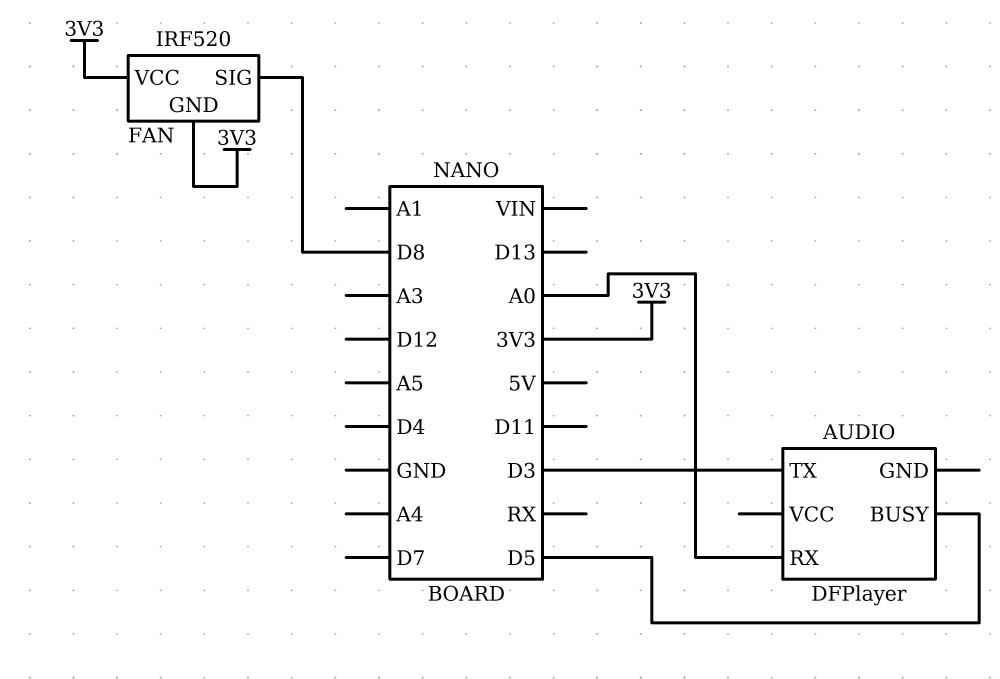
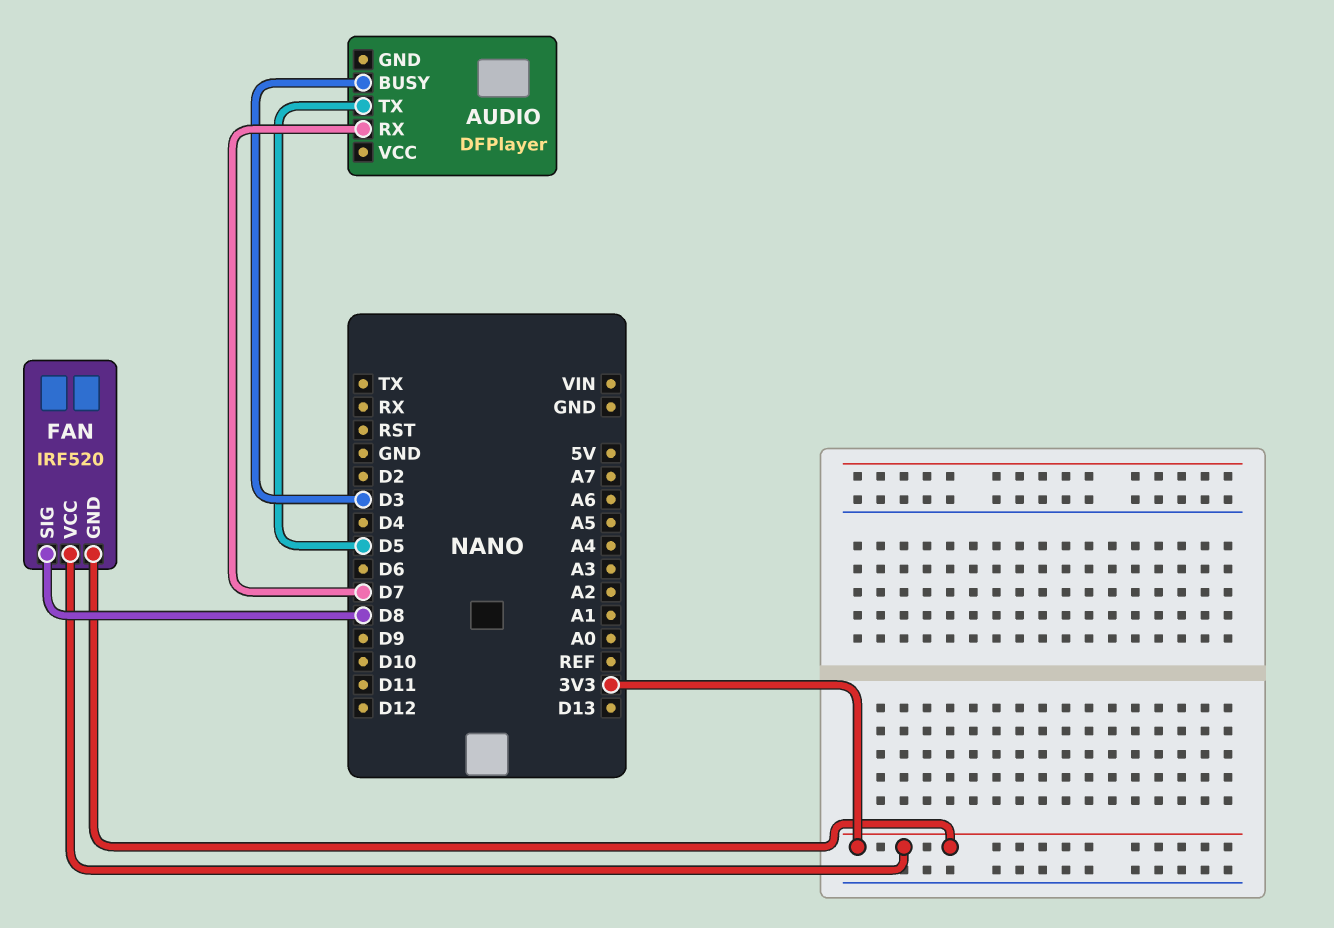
AUDIO pin BUSY: D5 -> D3
AUDIO pin RX: A0 -> D7
AUDIO pin TX: D3 -> D5

